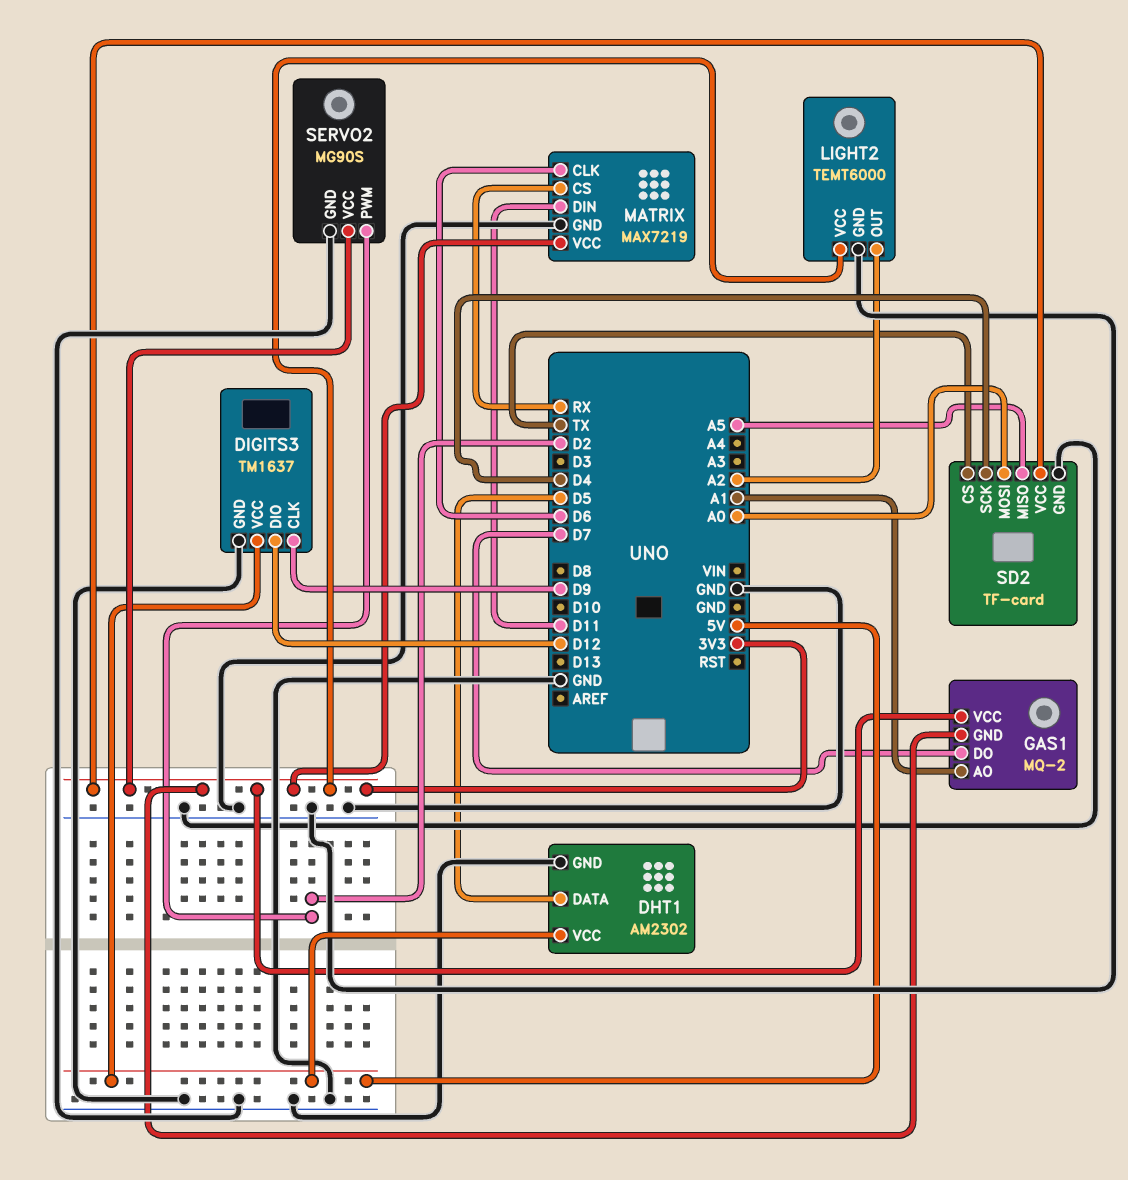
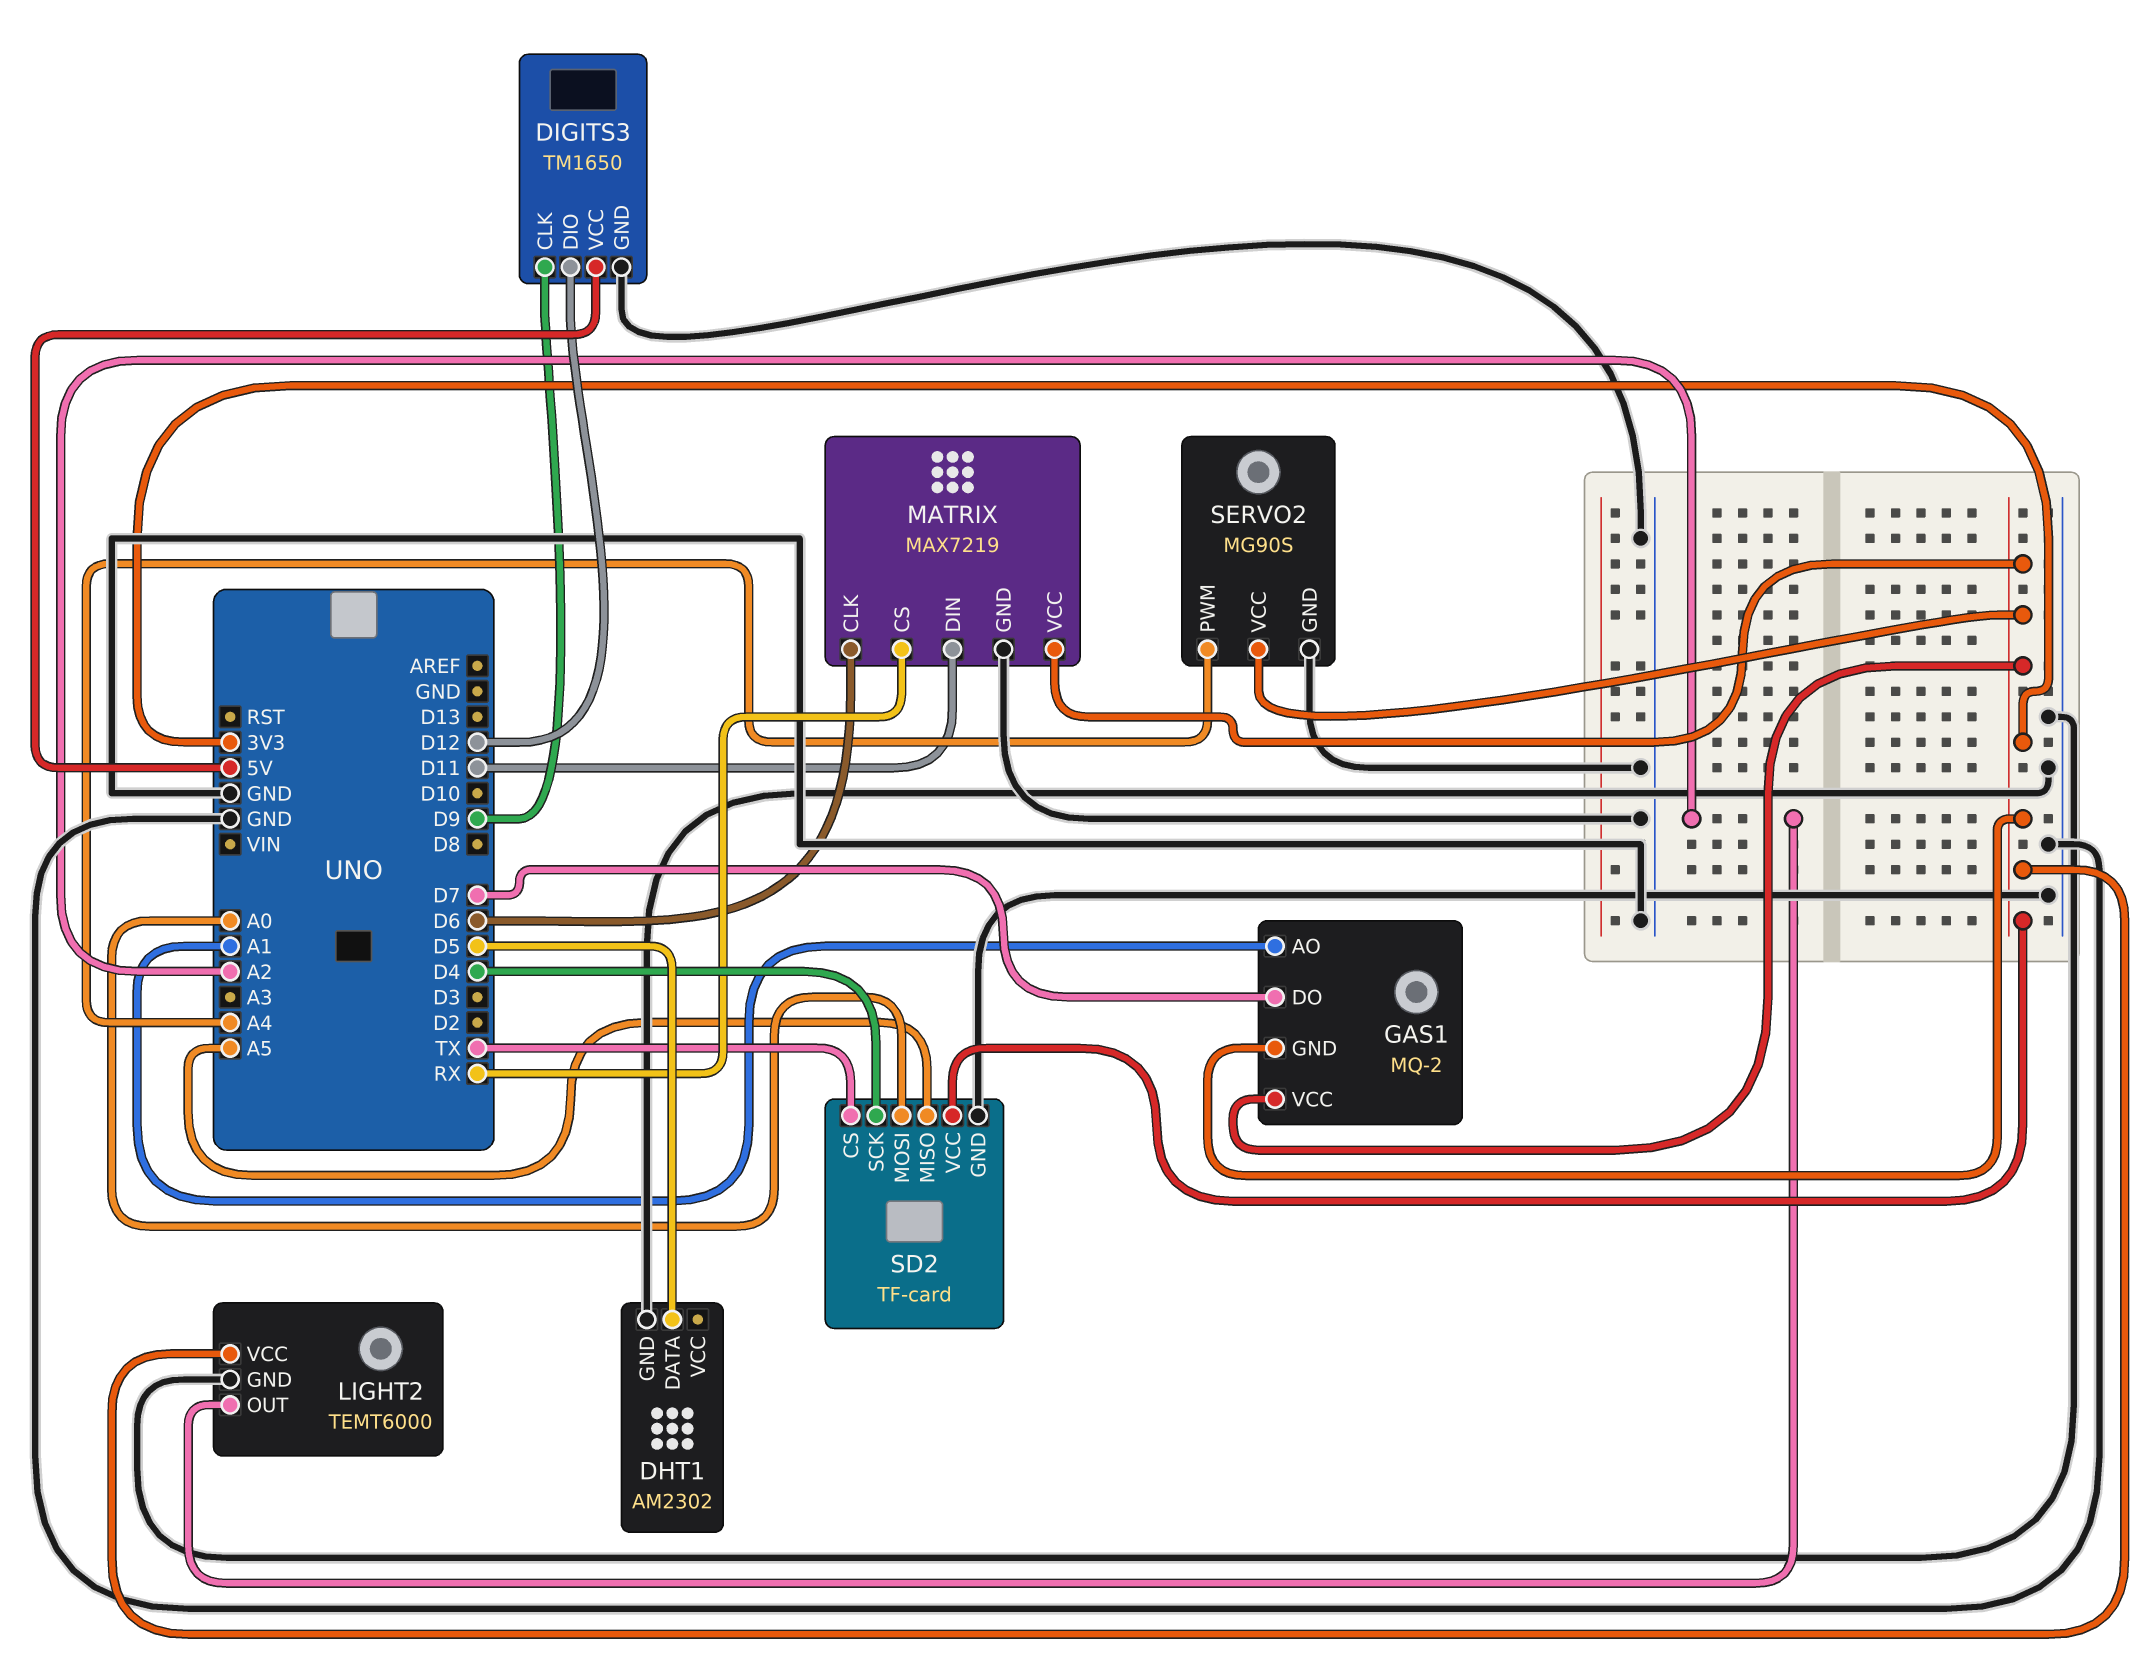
DHT1 pin VCC: 5V -> none
DIGITS3: TM1637 -> TM1650
SERVO2 pin PWM: D2 -> A4

